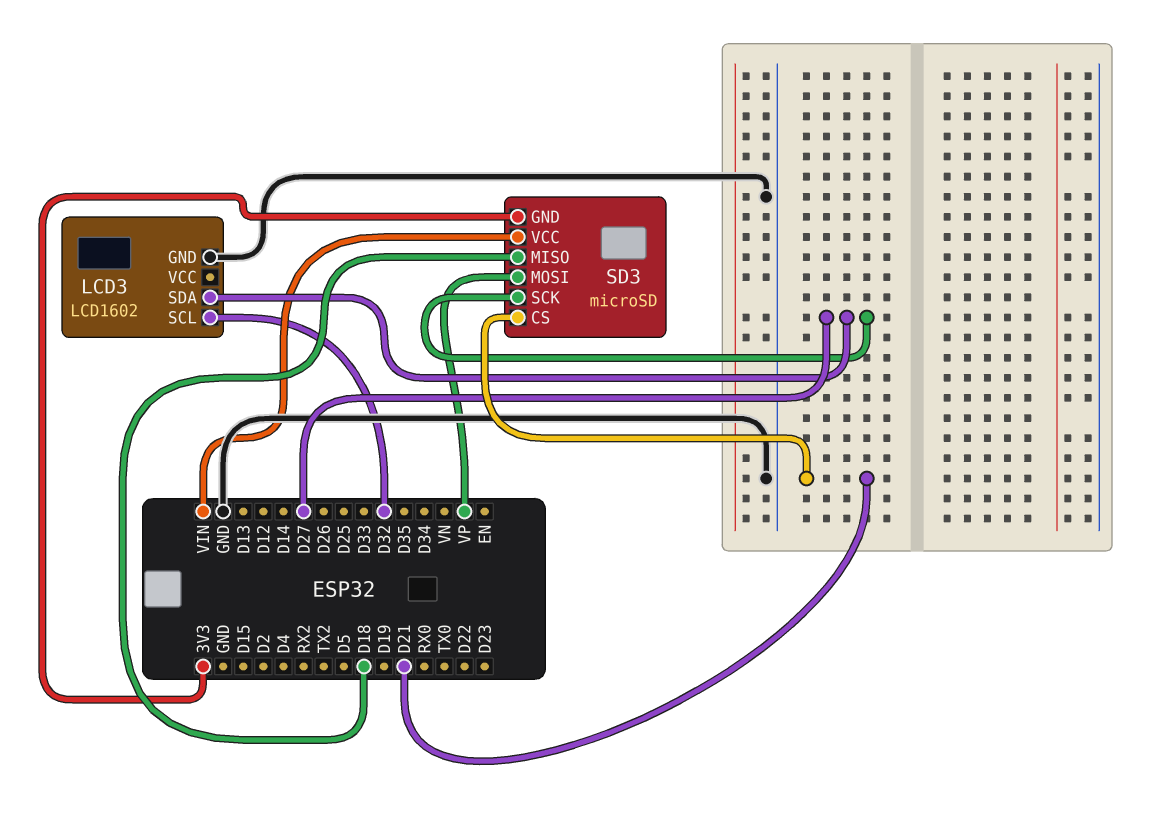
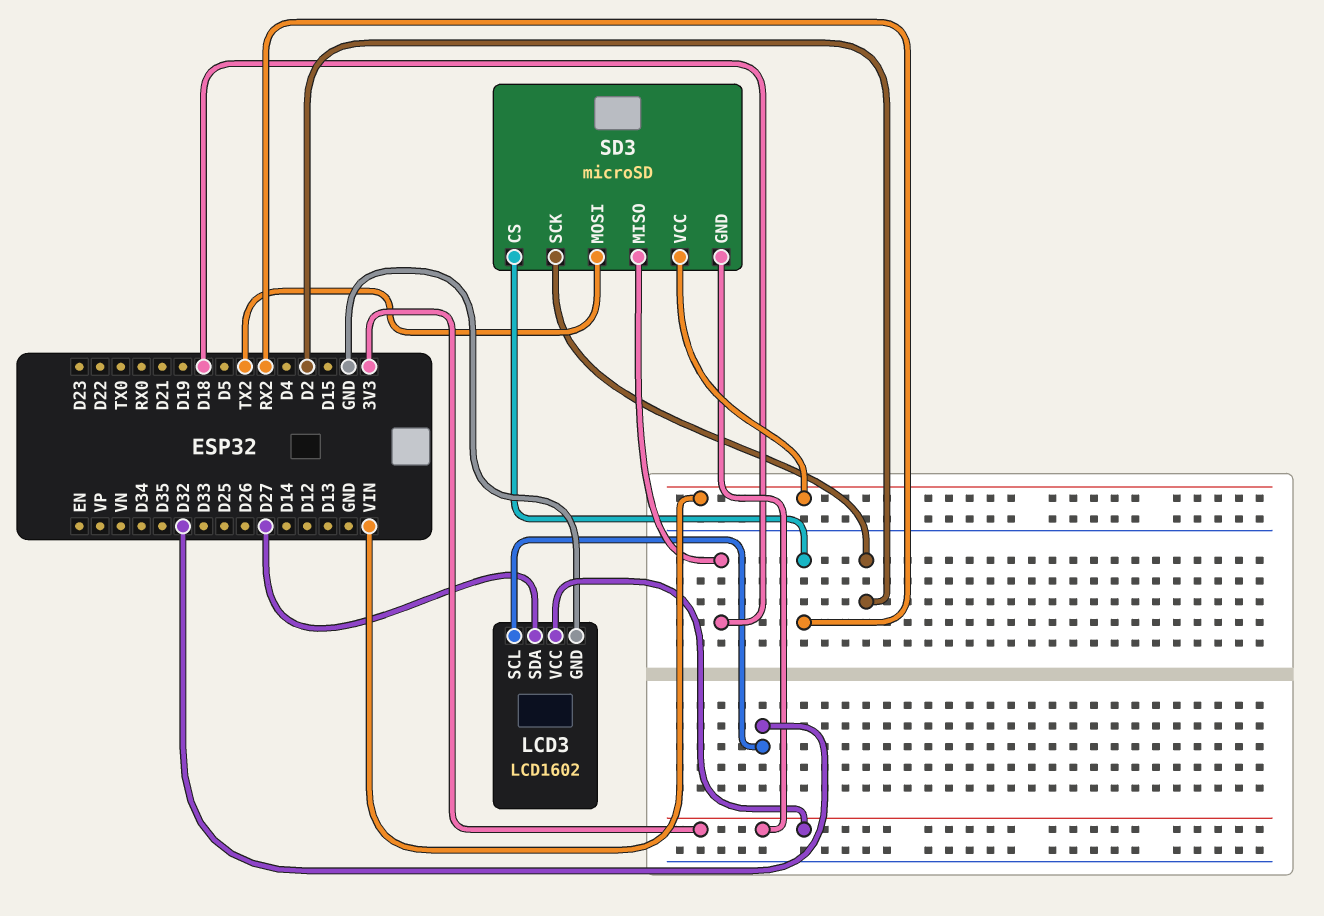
LCD3 pin VCC: none -> 3V3
SD3 pin CS: D21 -> RX2
SD3 pin MOSI: VP -> TX2
SD3 pin SCK: D27 -> D2

